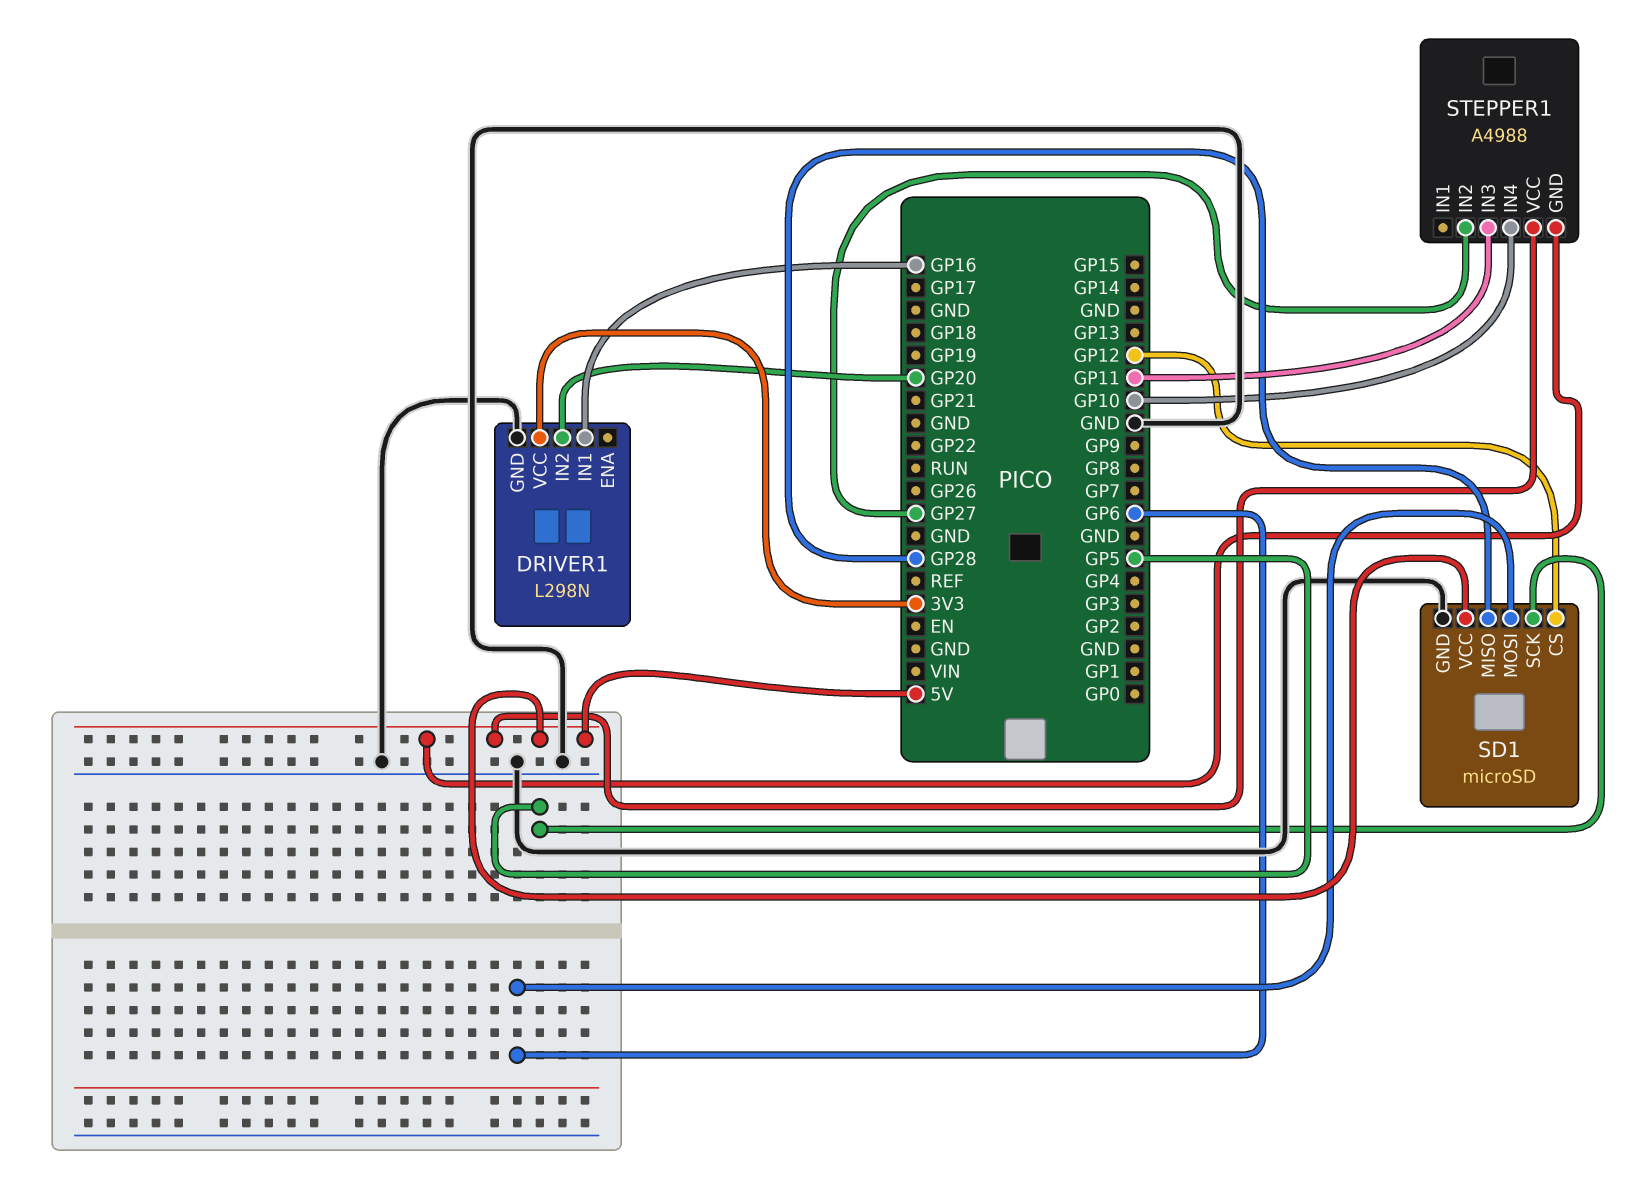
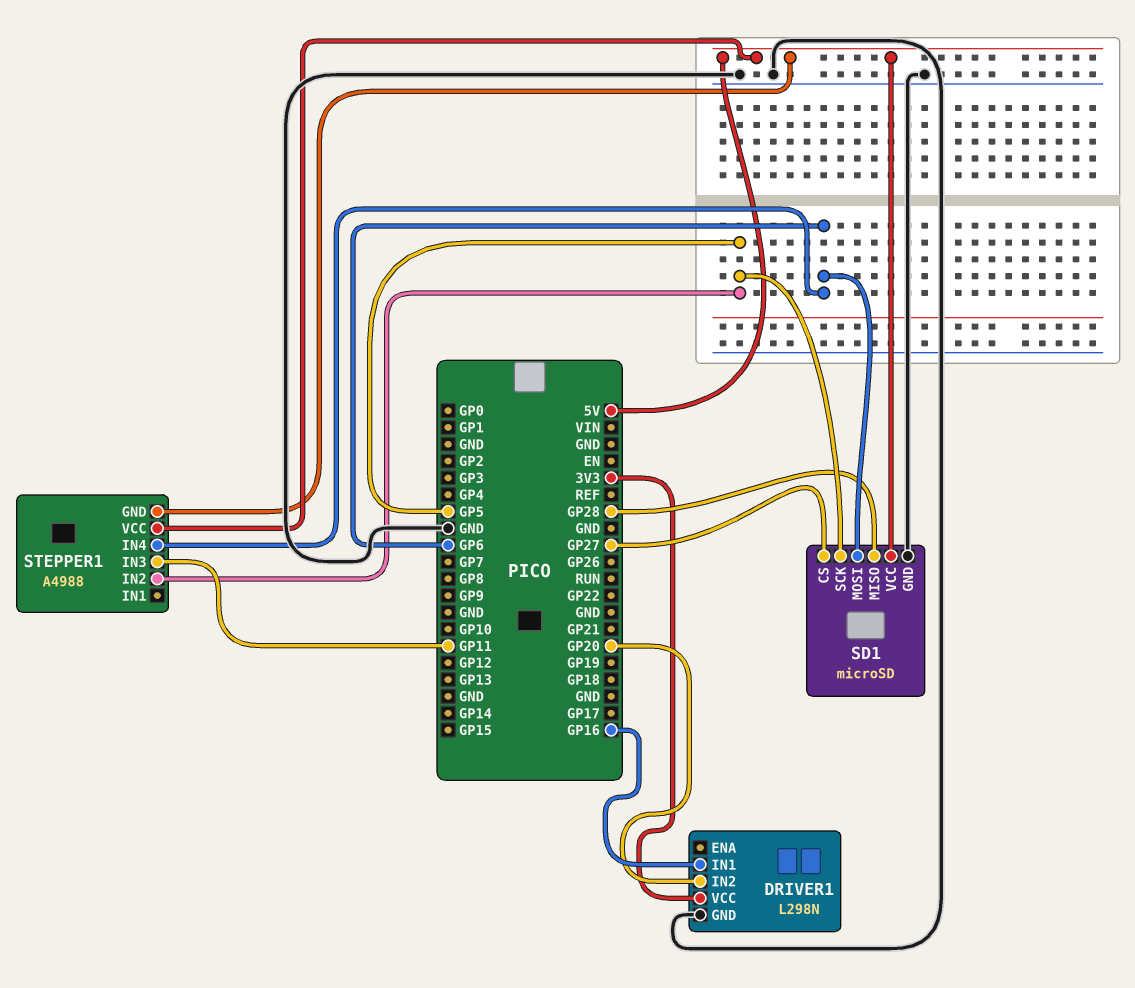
SD1 pin CS: GP12 -> GP27
STEPPER1 pin IN2: GP27 -> GP5
STEPPER1 pin IN4: GP10 -> GP6

